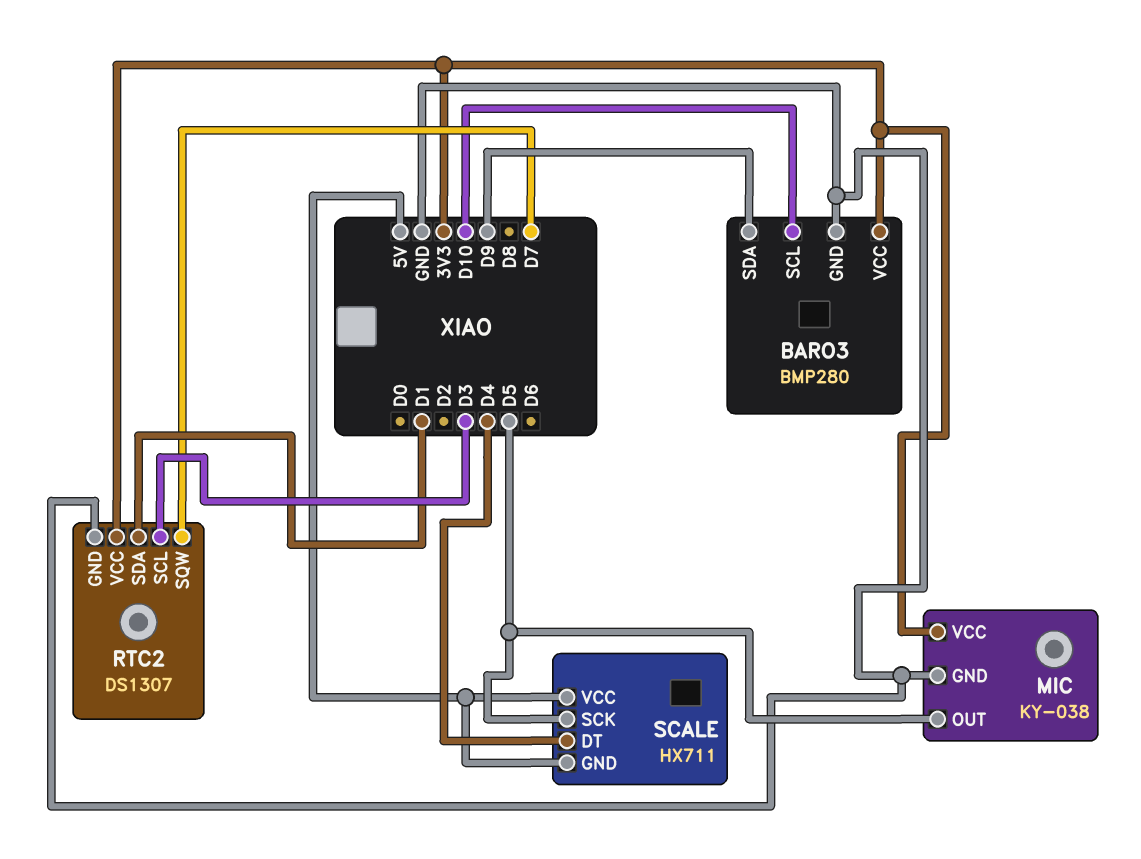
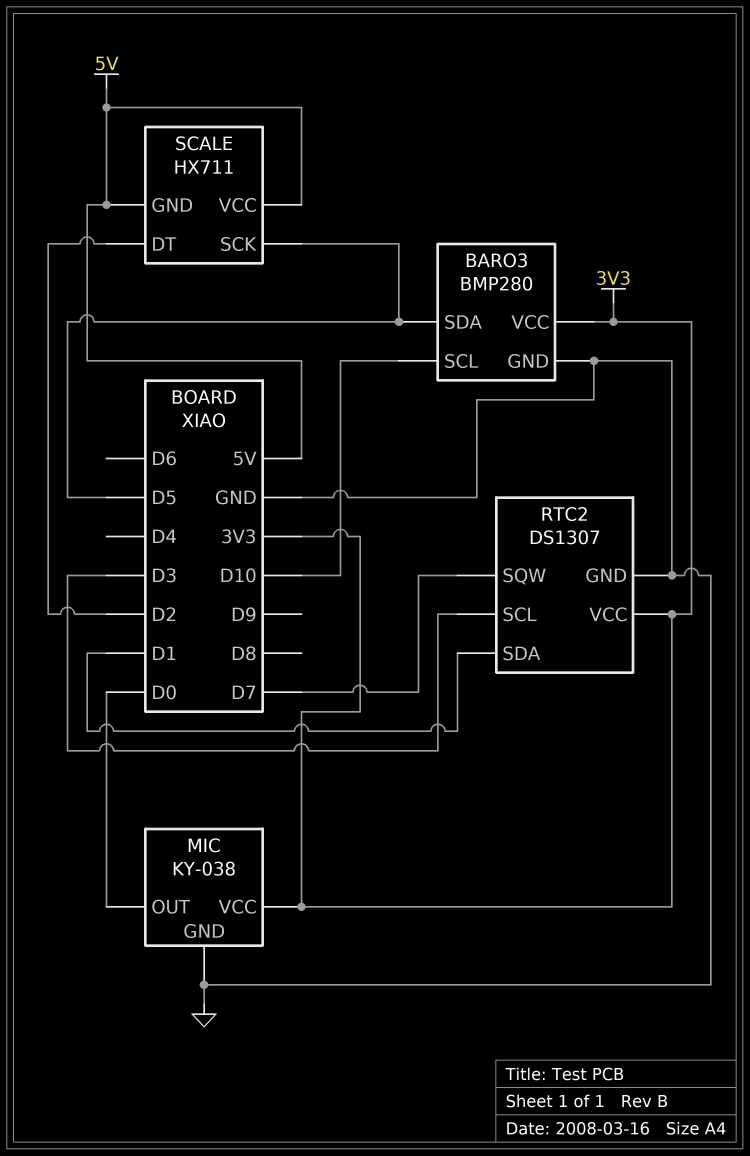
BARO3 pin SDA: D9 -> D5
MIC pin OUT: D5 -> D0
SCALE pin DT: D4 -> D2

